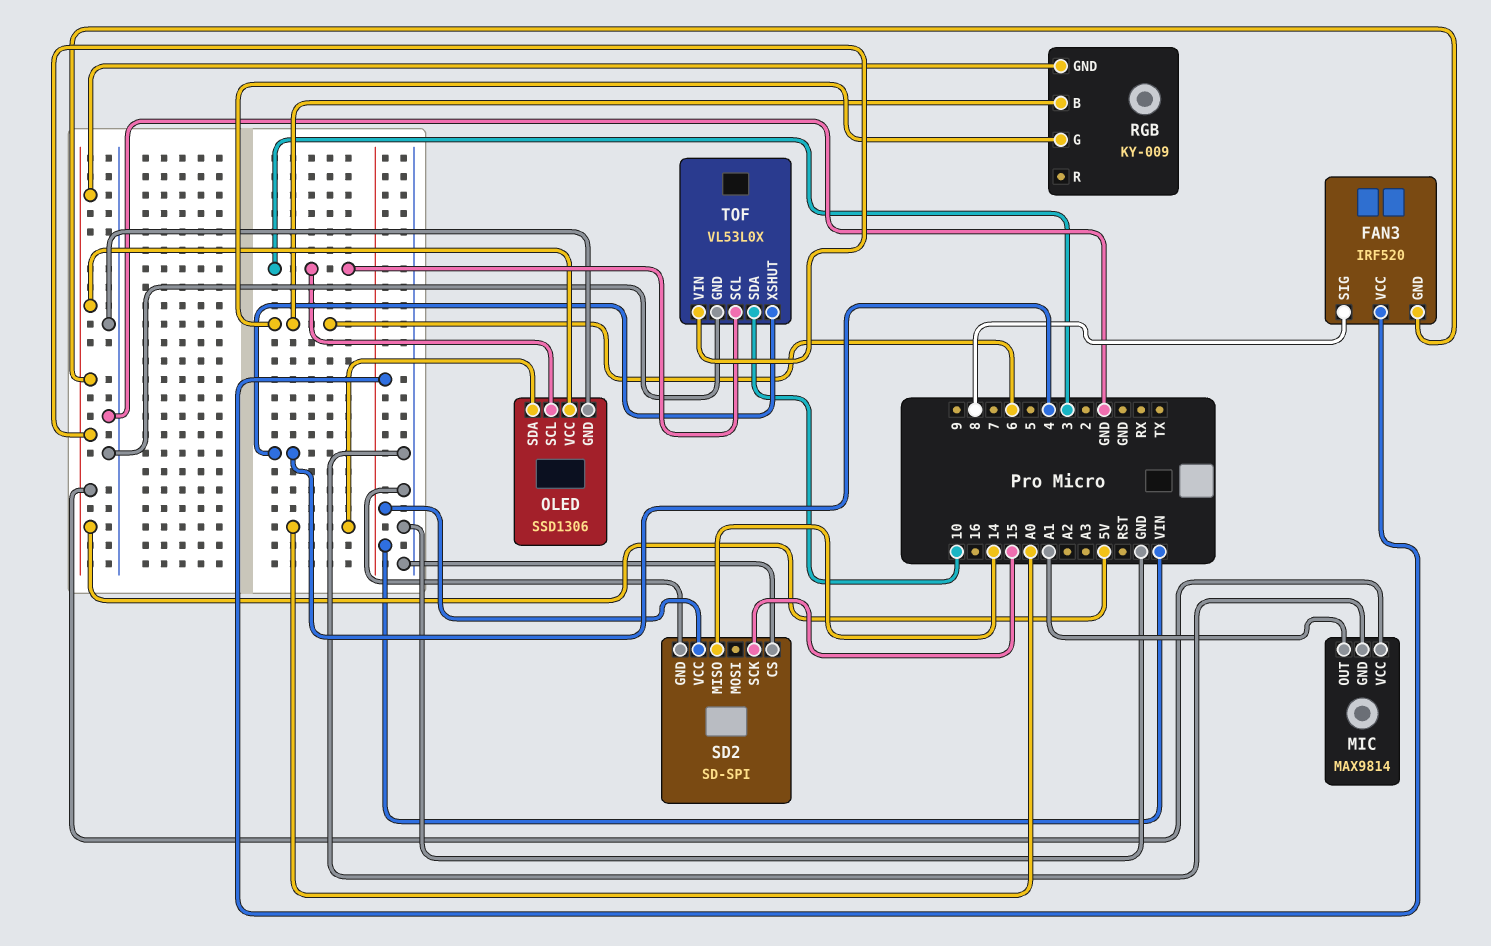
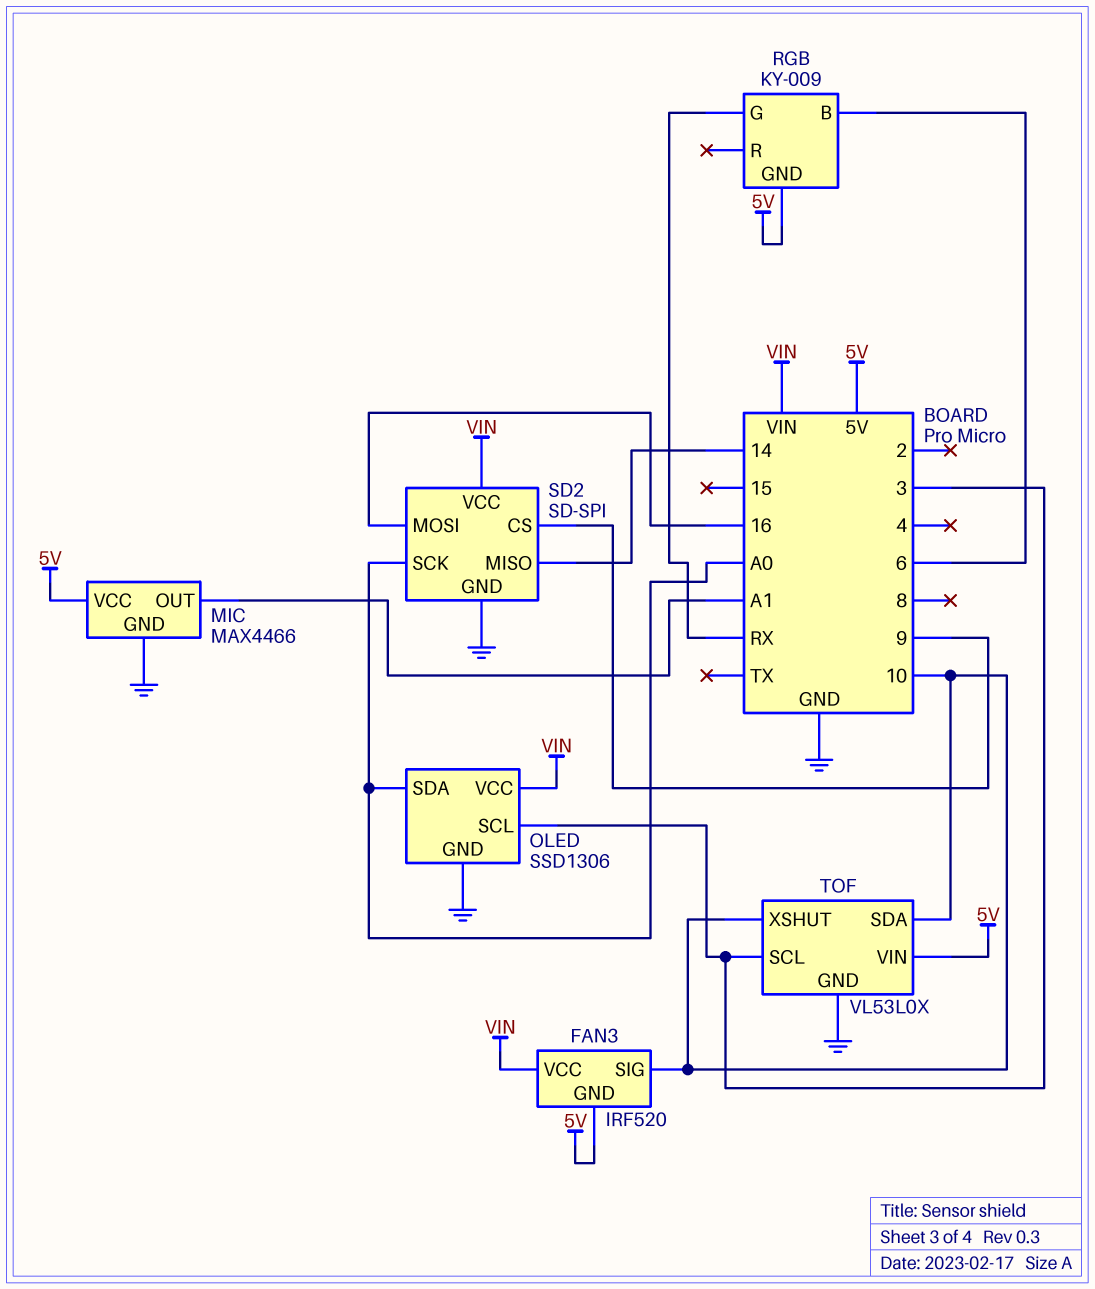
FAN3 pin SIG: 8 -> 10
MIC: MAX9814 -> MAX4466
OLED pin VCC: 5V -> VIN
RGB pin G: 6 -> RX
SD2 pin CS: GND -> 9
SD2 pin MOSI: none -> 16
SD2 pin SCK: 15 -> A0
TOF pin XSHUT: 4 -> 10

